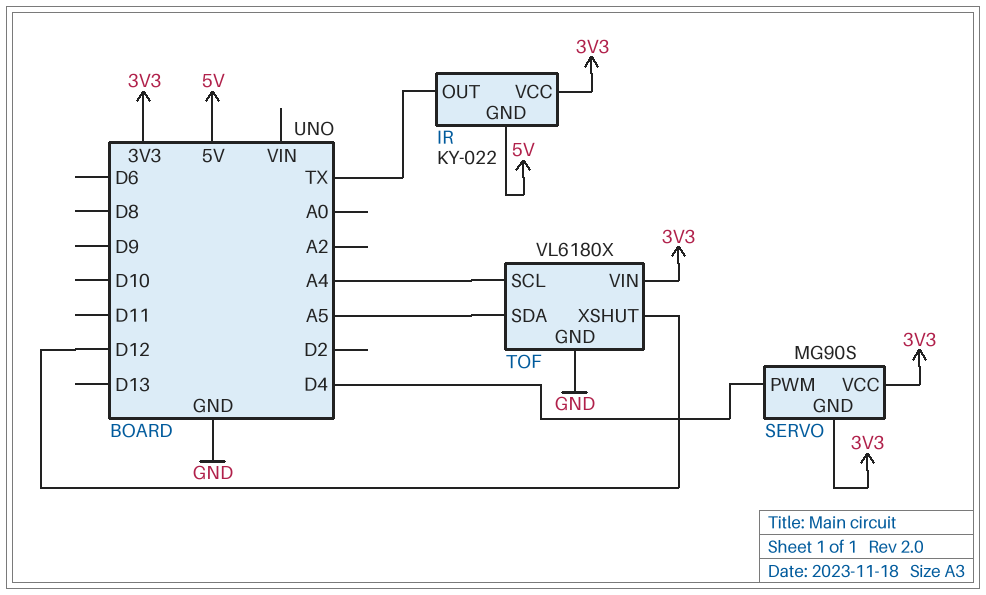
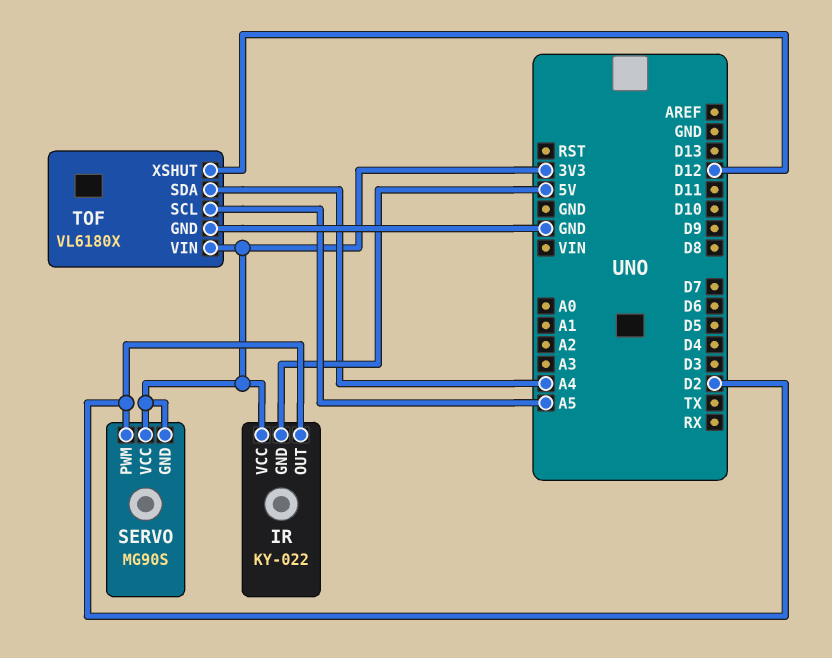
IR pin OUT: TX -> D2
SERVO pin PWM: D4 -> D2
TOF pin SCL: A4 -> A5
TOF pin SDA: A5 -> A4

